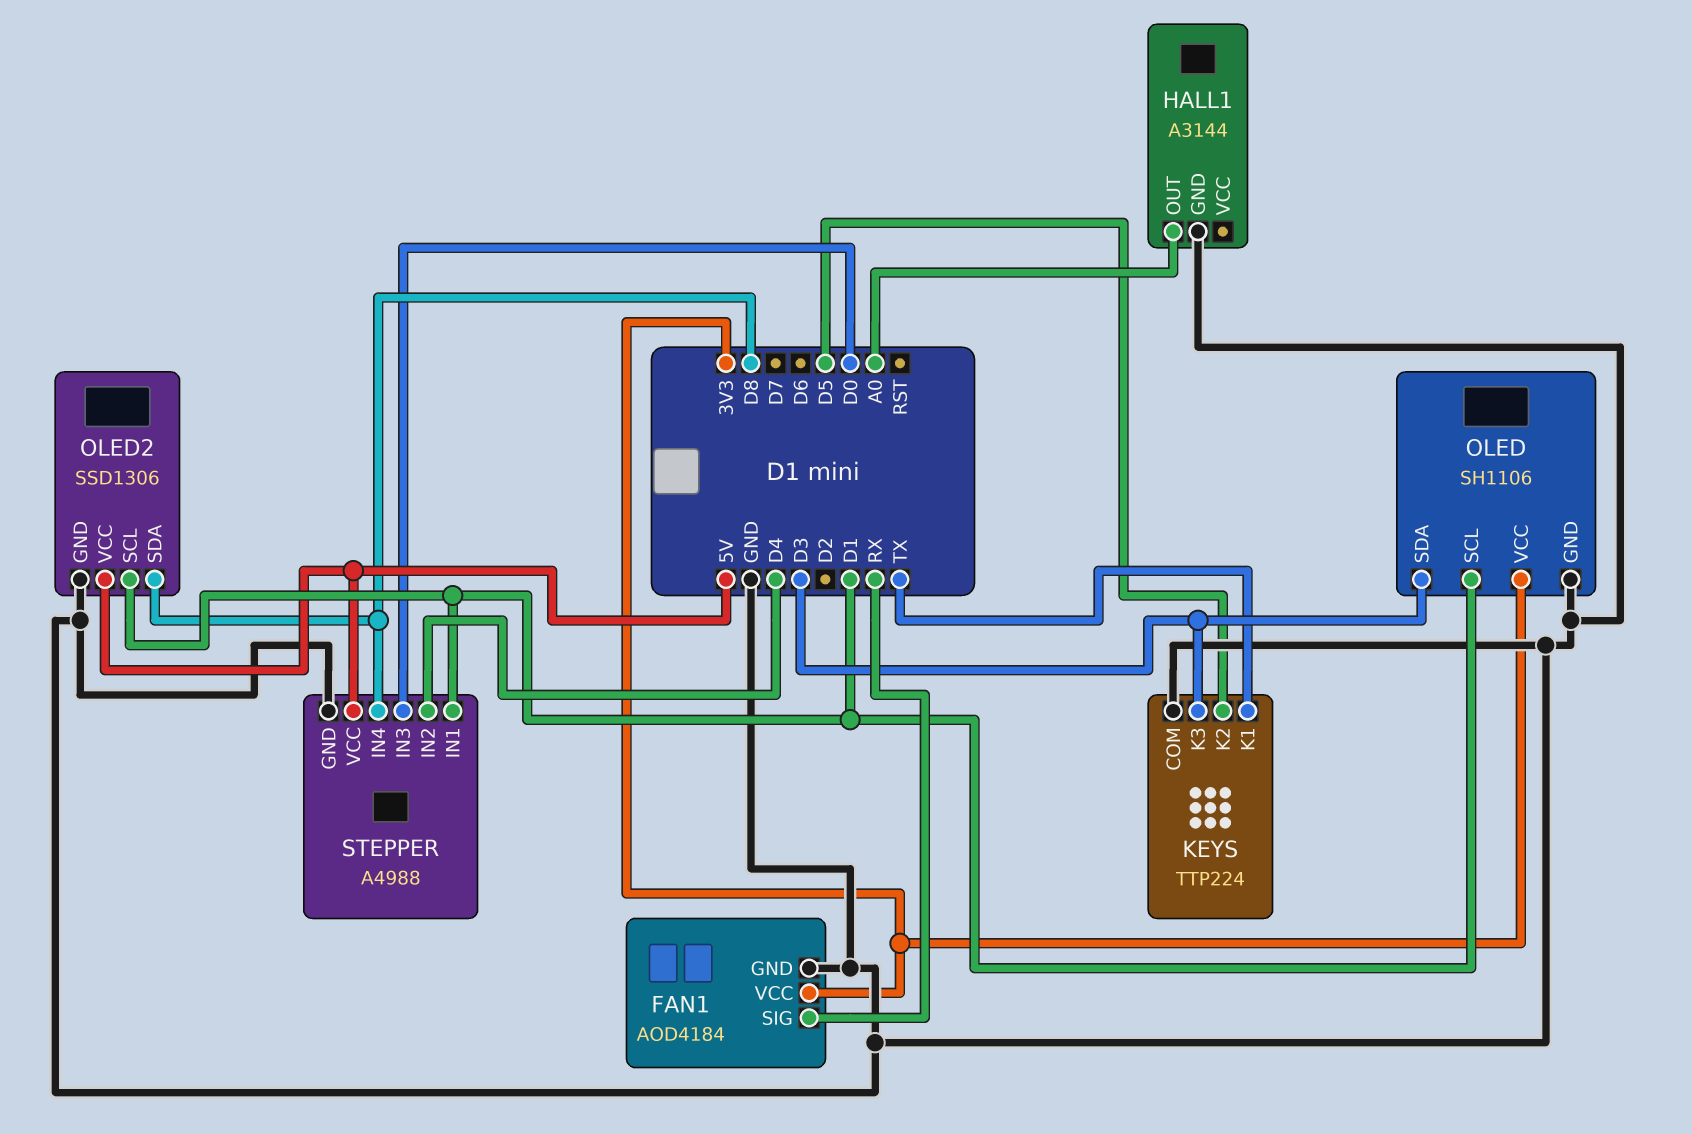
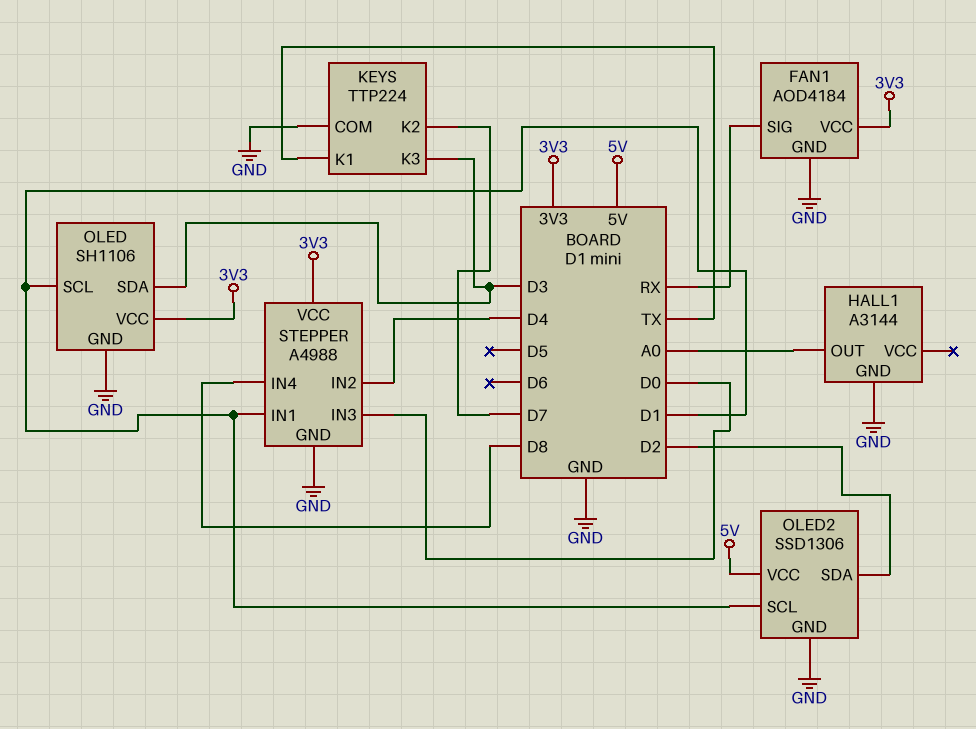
KEYS pin K2: D5 -> D7
OLED2 pin SDA: D8 -> D2
STEPPER pin VCC: 5V -> 3V3

